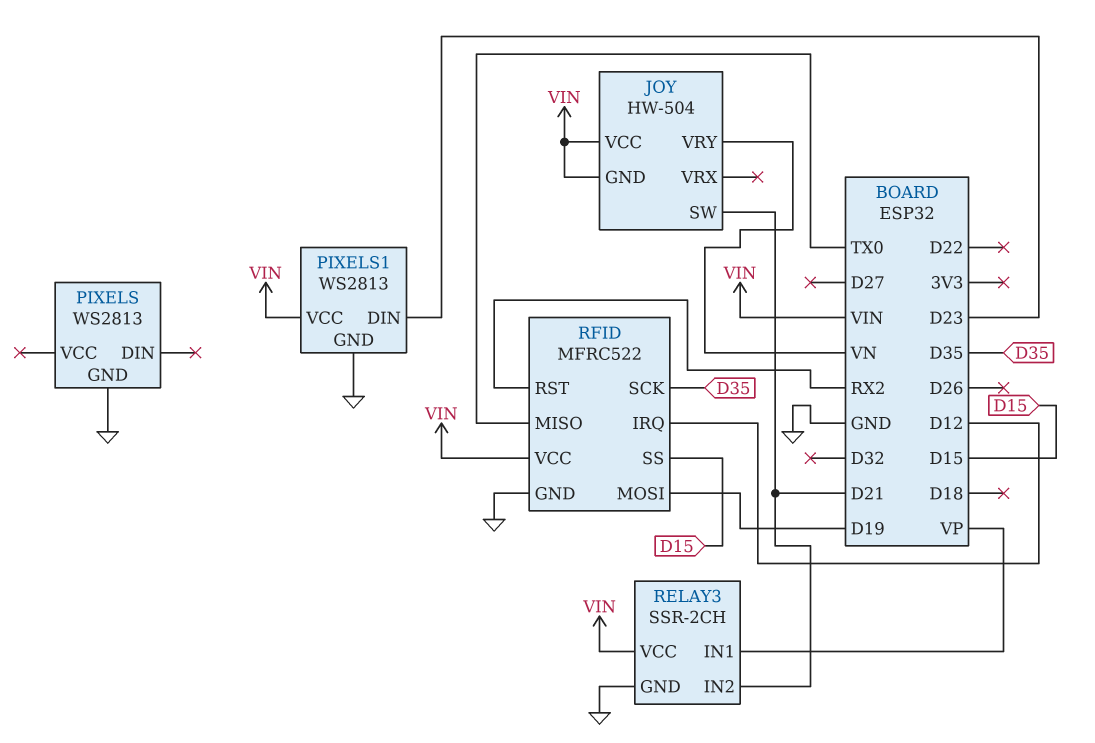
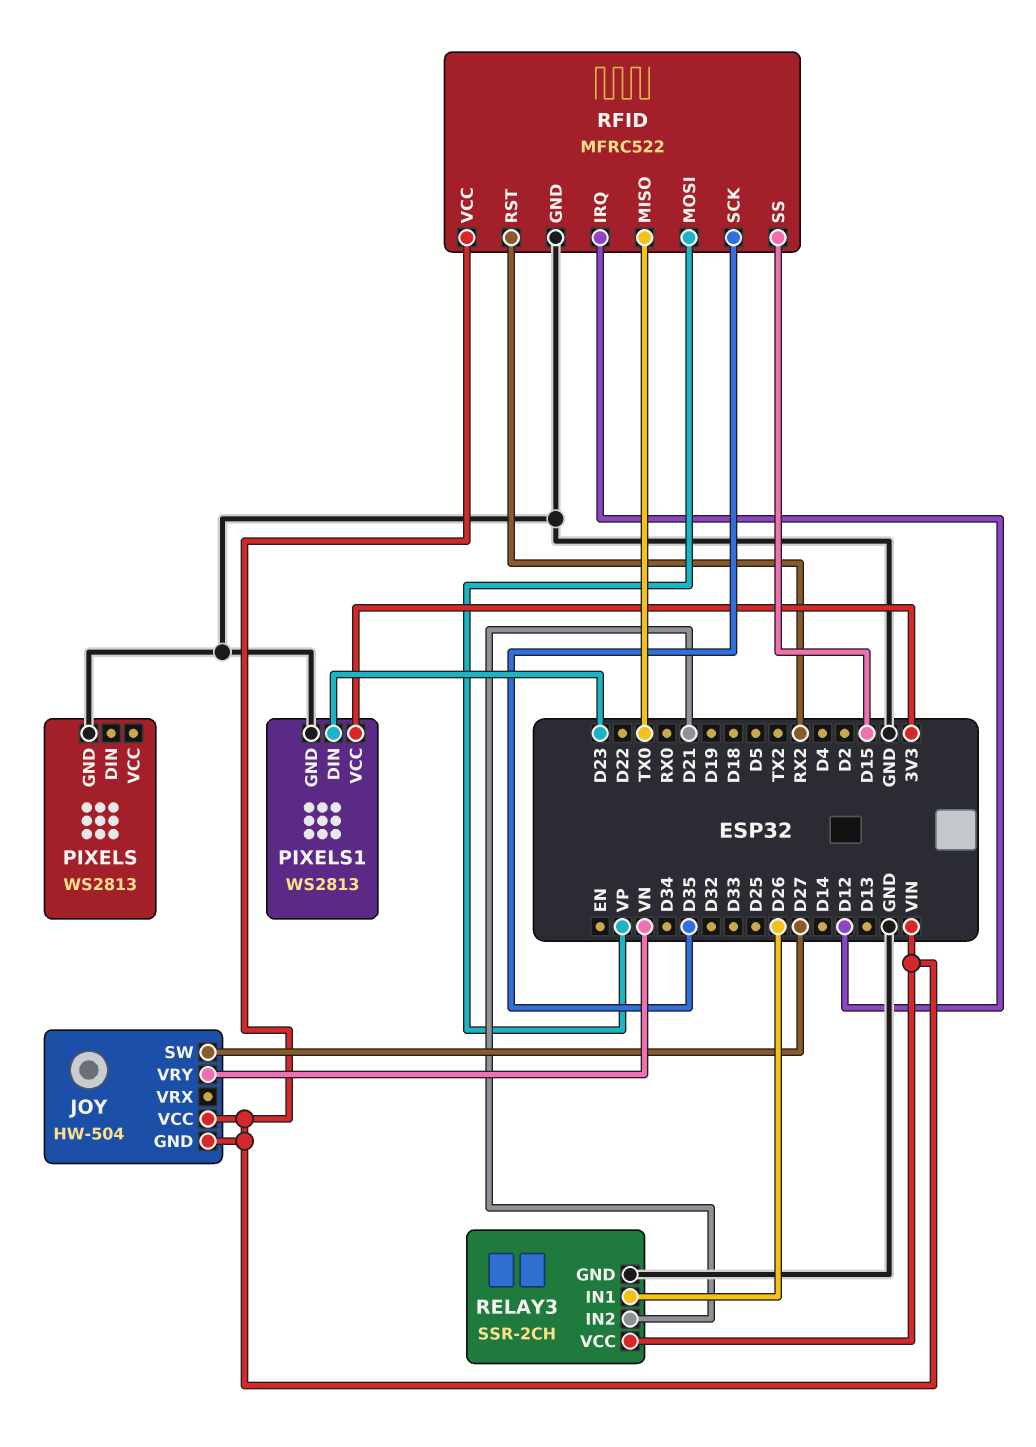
JOY pin SW: D21 -> D27
PIXELS1 pin VCC: VIN -> 3V3
RELAY3 pin IN1: VP -> D26
RFID pin MOSI: D19 -> VP

